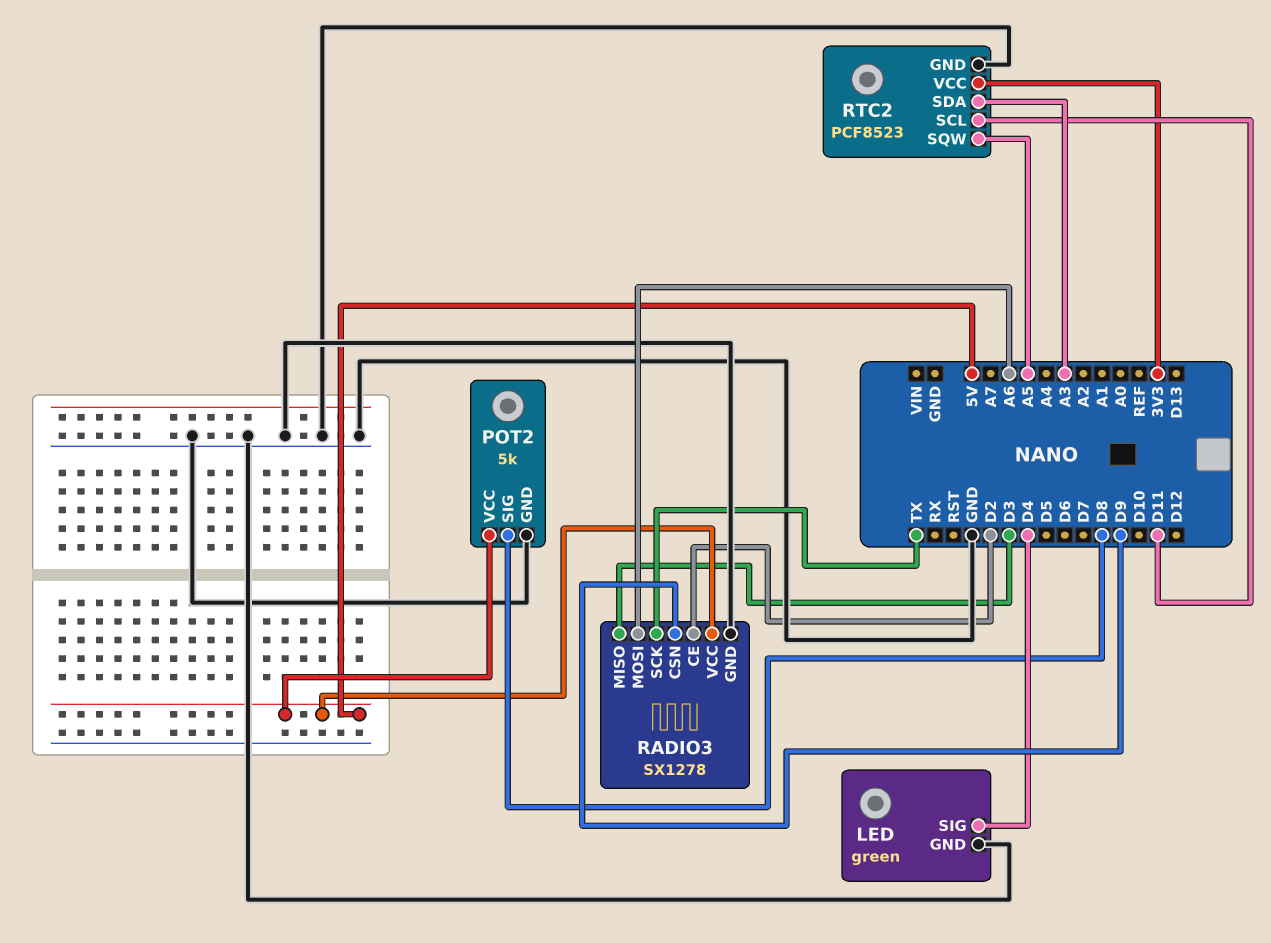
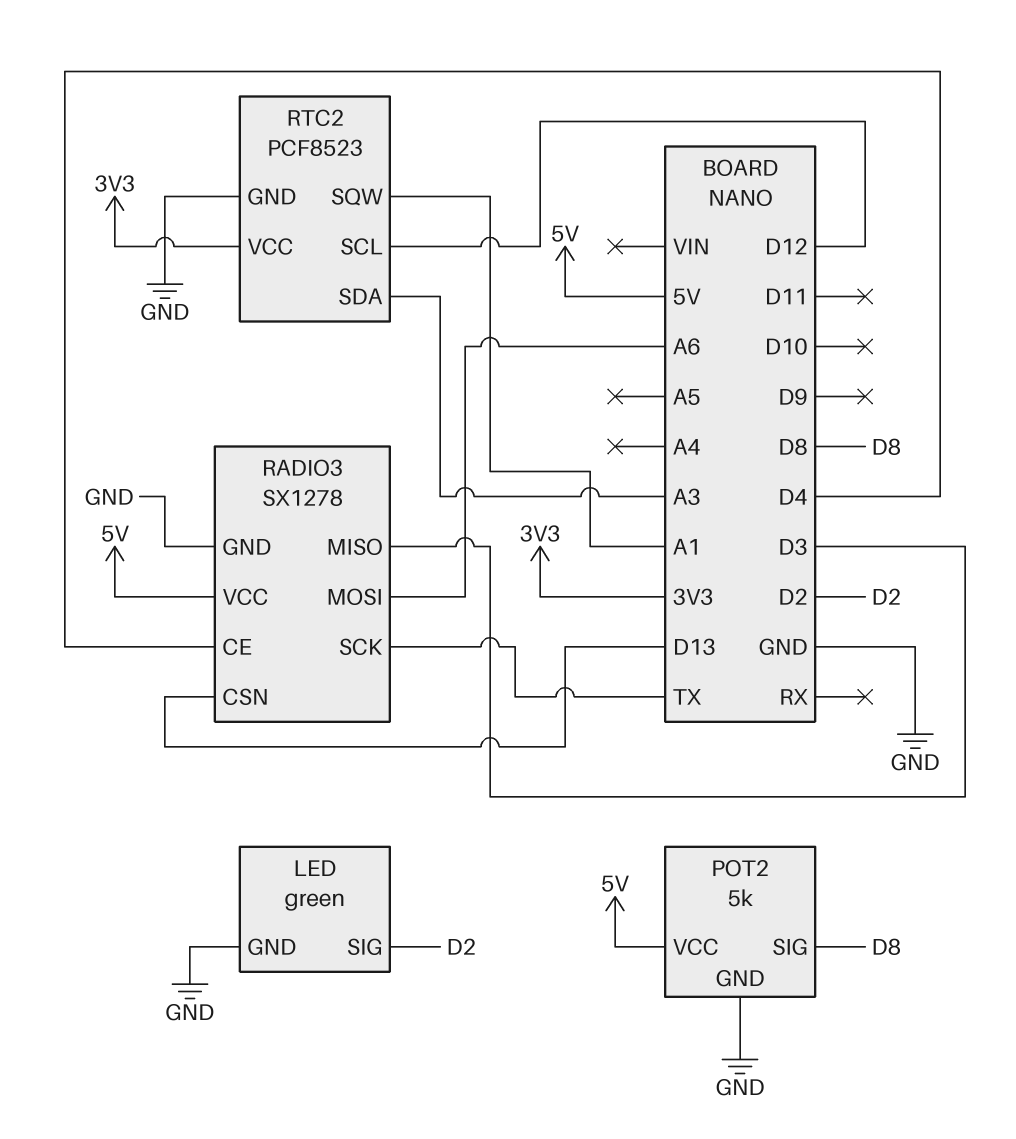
LED pin SIG: D4 -> D2
RADIO3 pin CE: D2 -> D4
RADIO3 pin CSN: D9 -> D13
RTC2 pin SCL: D11 -> D12
RTC2 pin SQW: A5 -> A1

